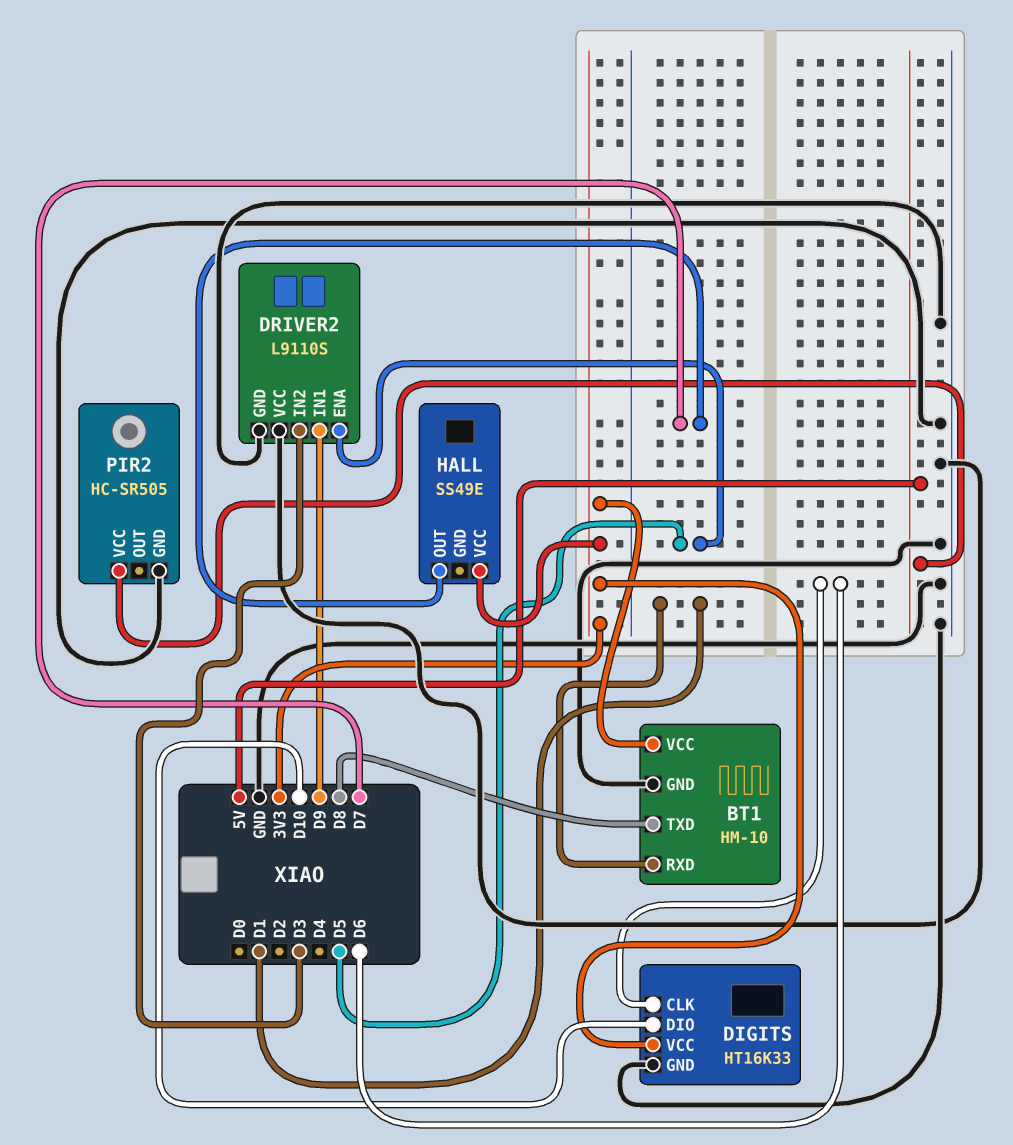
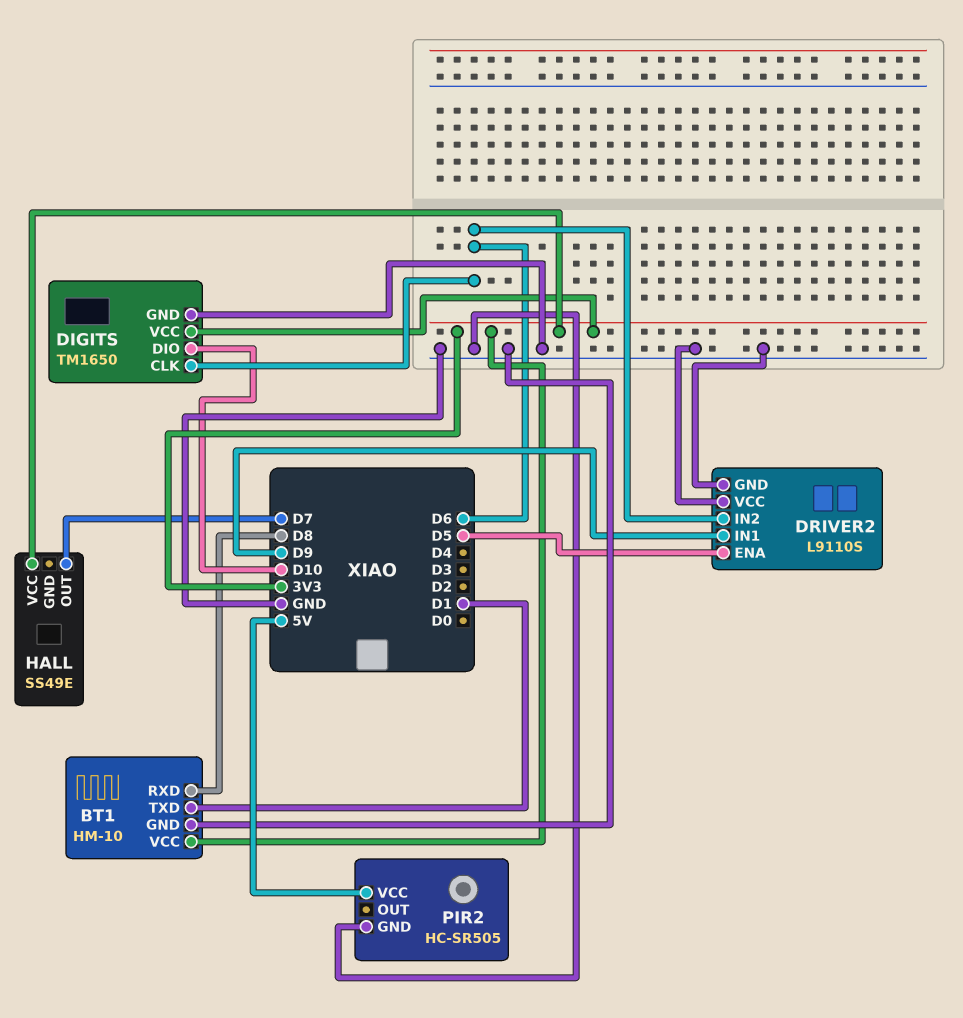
BT1 pin RXD: D1 -> D8
BT1 pin TXD: D8 -> D1
DIGITS: HT16K33 -> TM1650
DRIVER2 pin IN2: D3 -> D6

